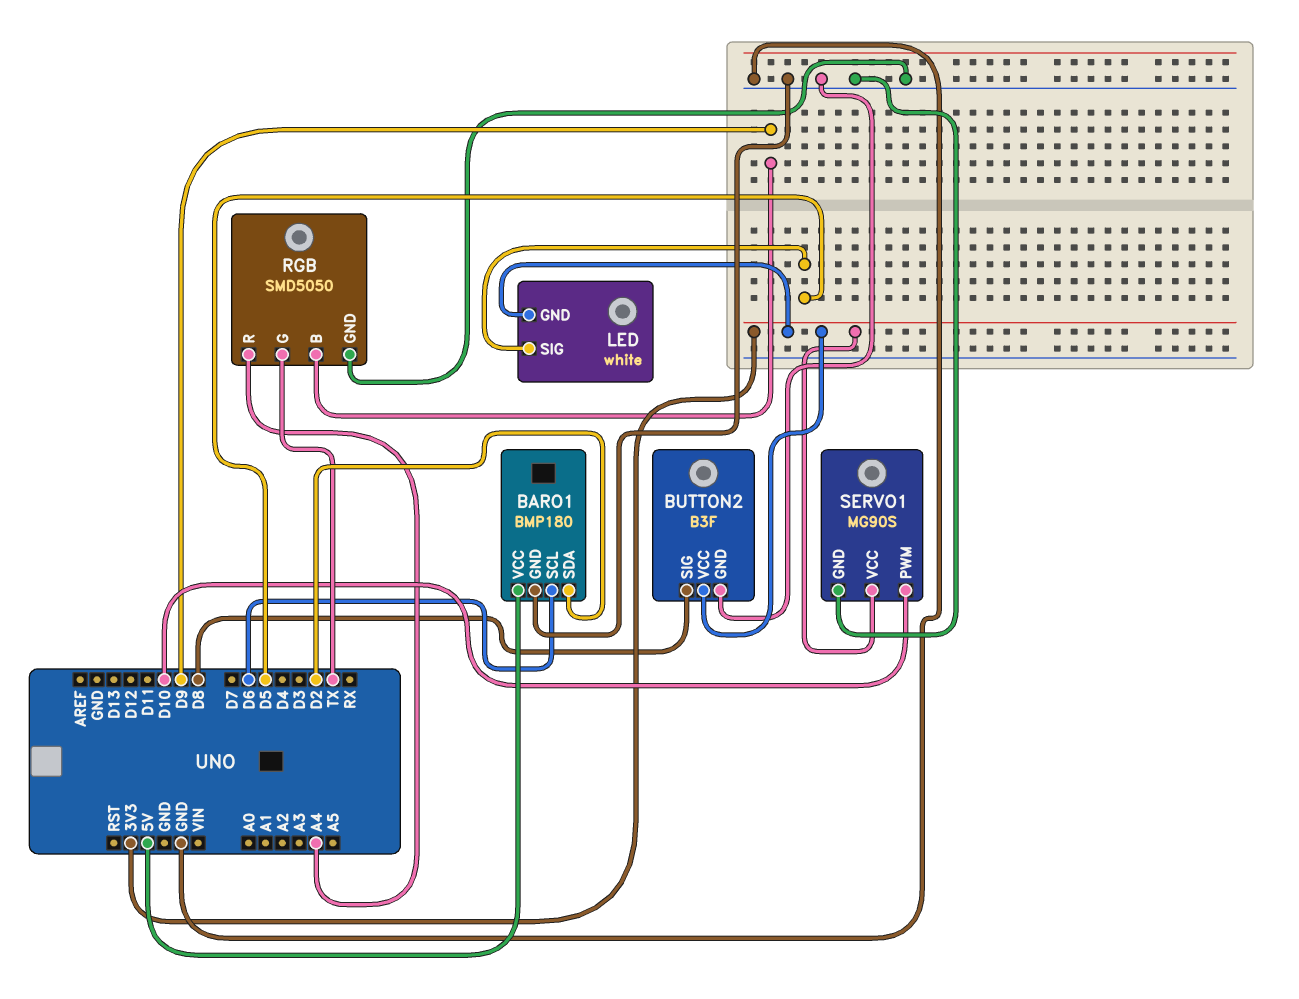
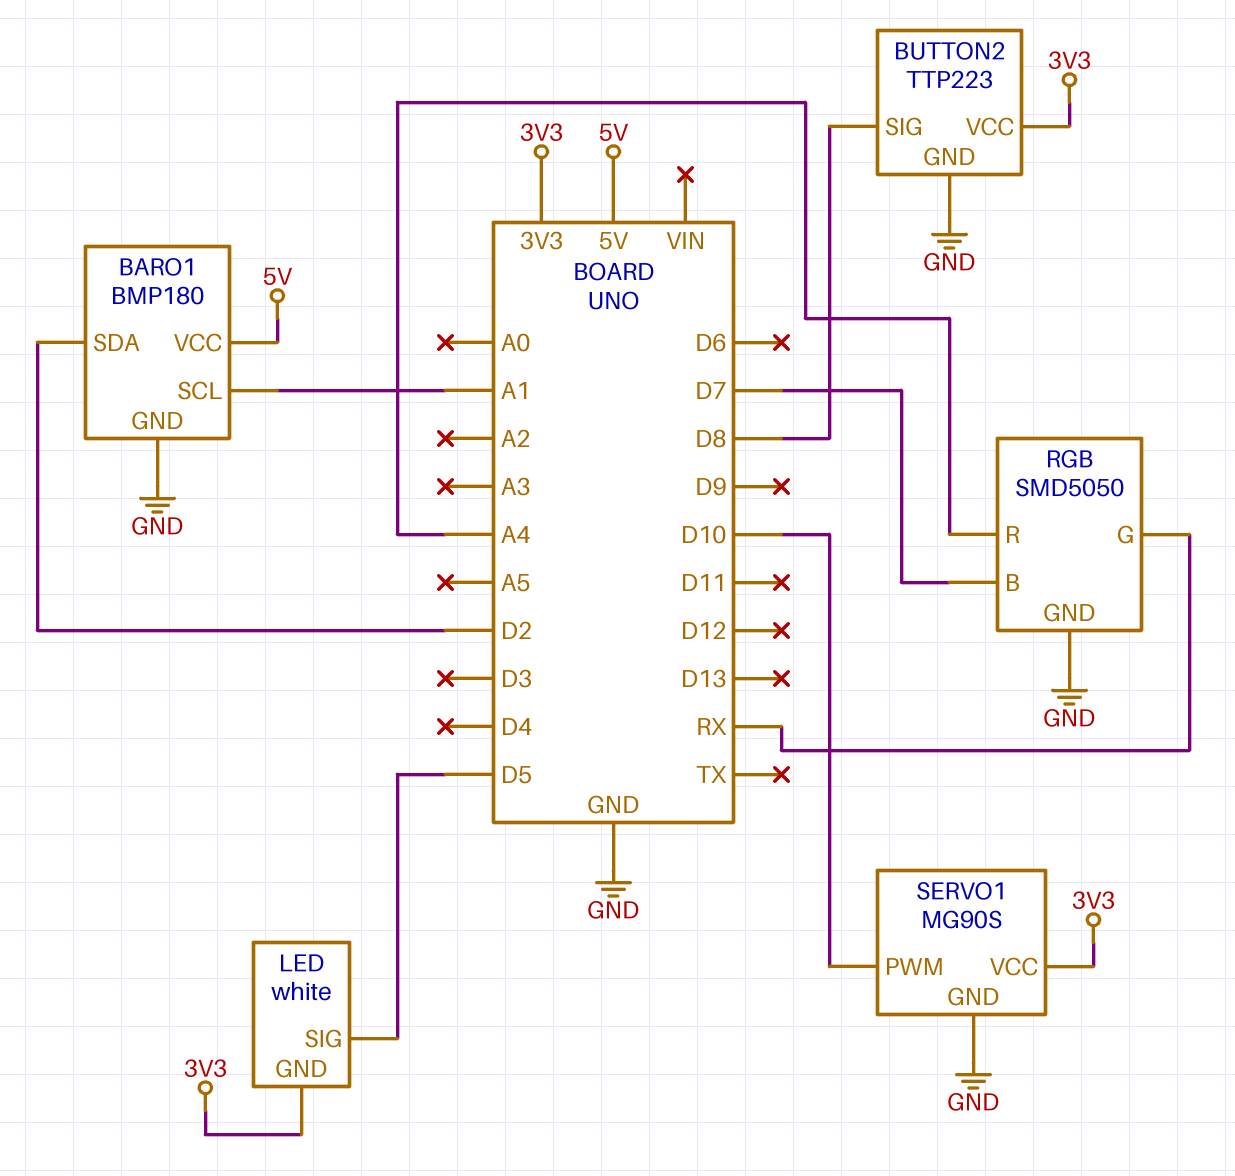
BARO1 pin SCL: D6 -> A1
BUTTON2: B3F -> TTP223
RGB pin B: D9 -> D7
RGB pin G: TX -> RX

